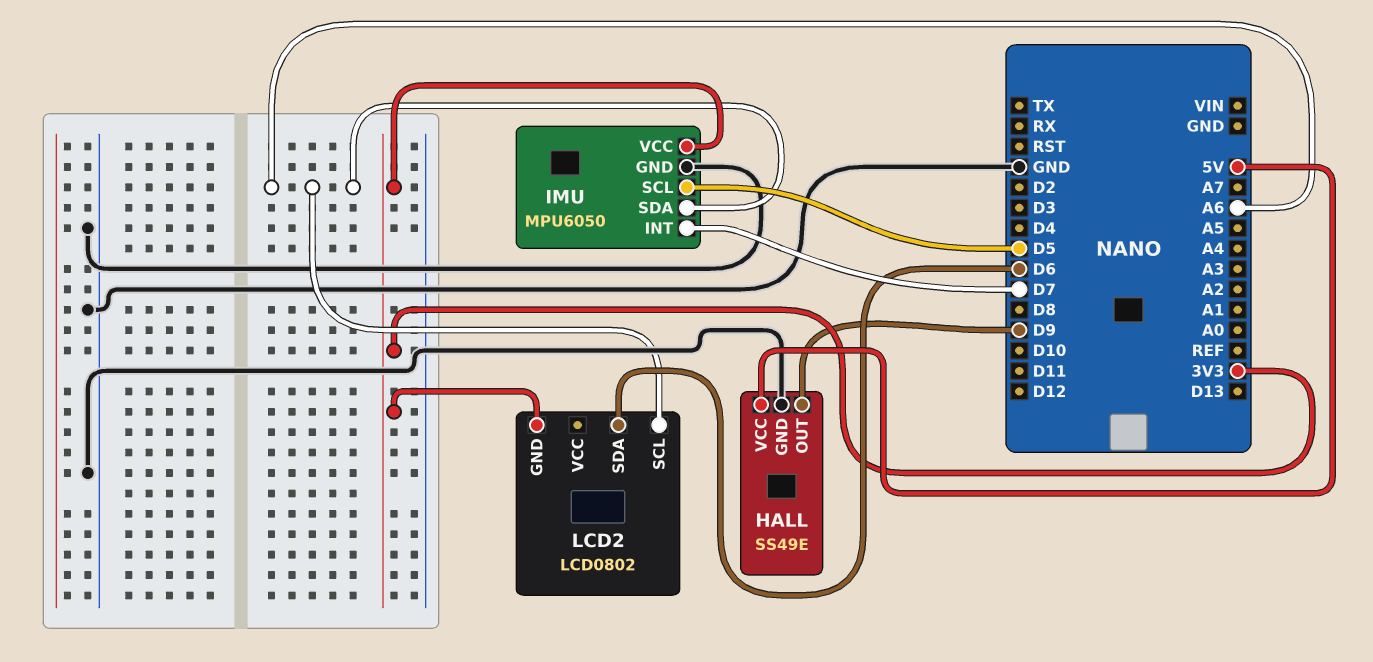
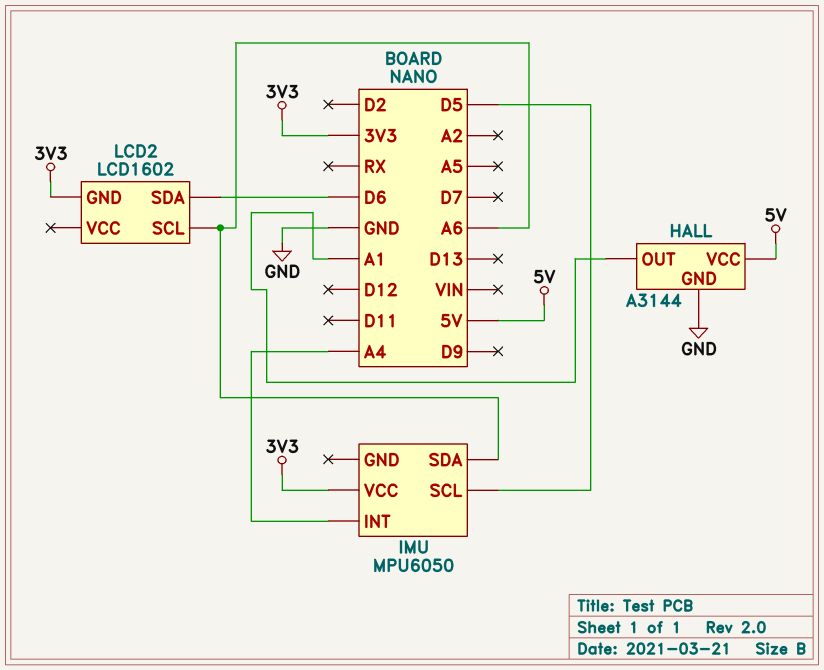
HALL: SS49E -> A3144
HALL pin OUT: D9 -> A1
IMU pin GND: GND -> none
IMU pin INT: D7 -> A4
LCD2: LCD0802 -> LCD1602

